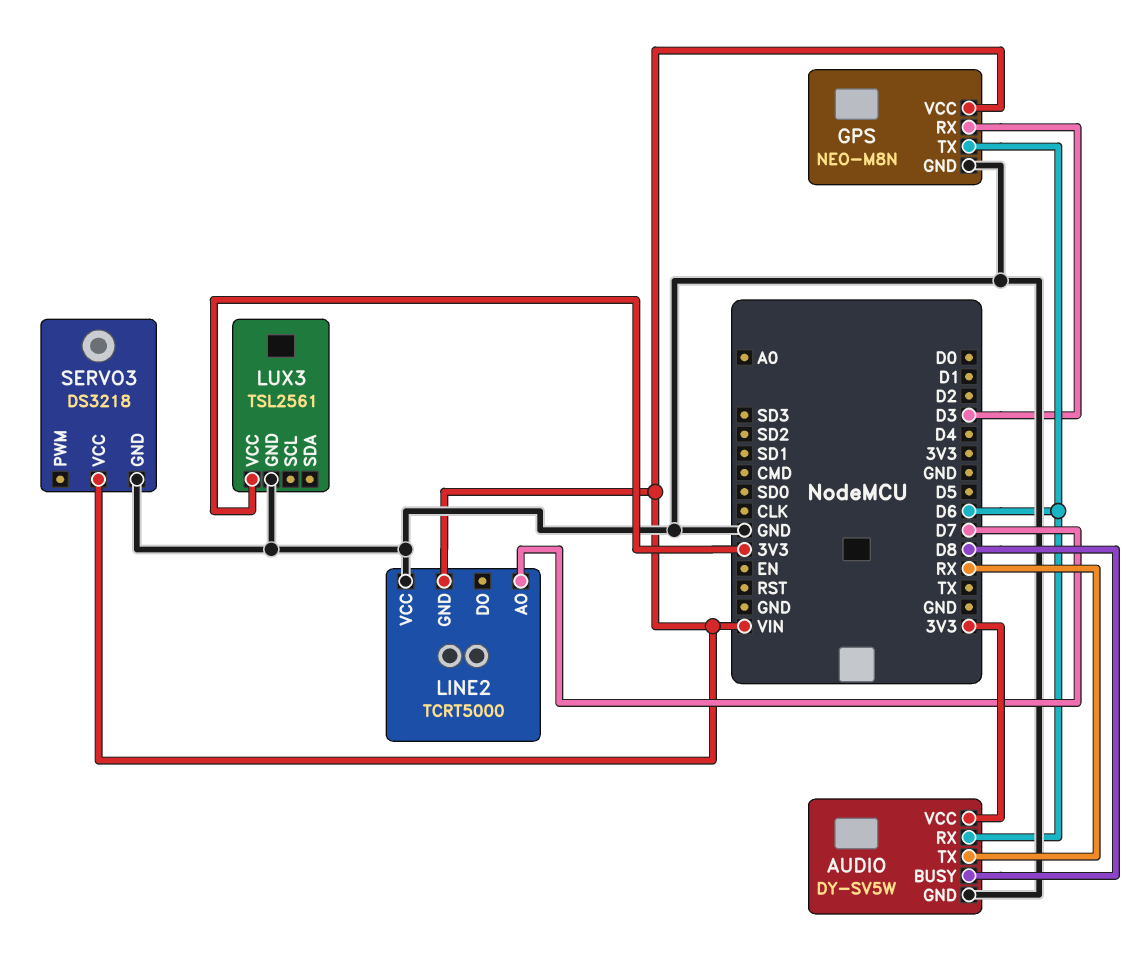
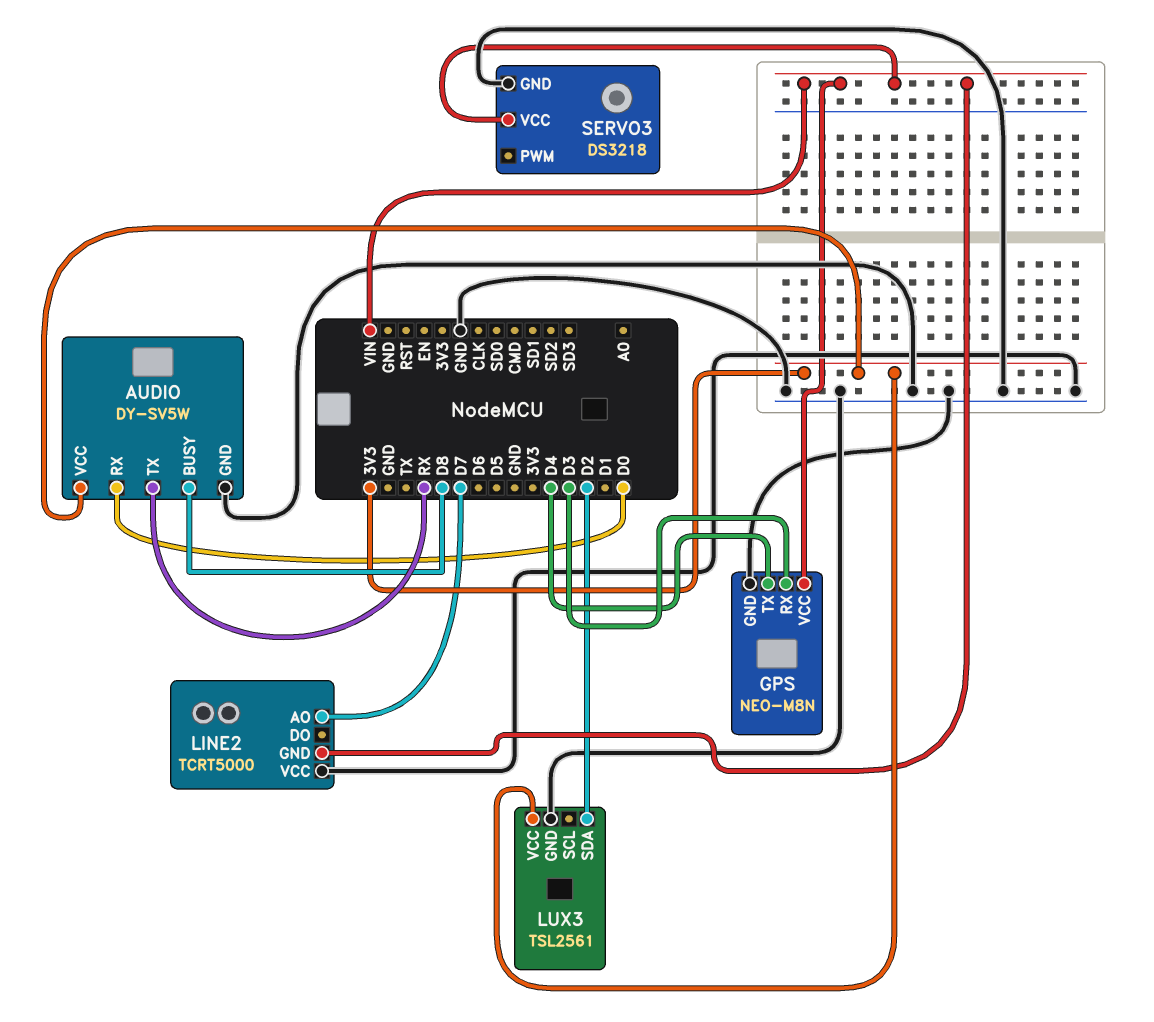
AUDIO pin RX: D6 -> D0
GPS pin TX: D6 -> D4
LUX3 pin SDA: none -> D2

